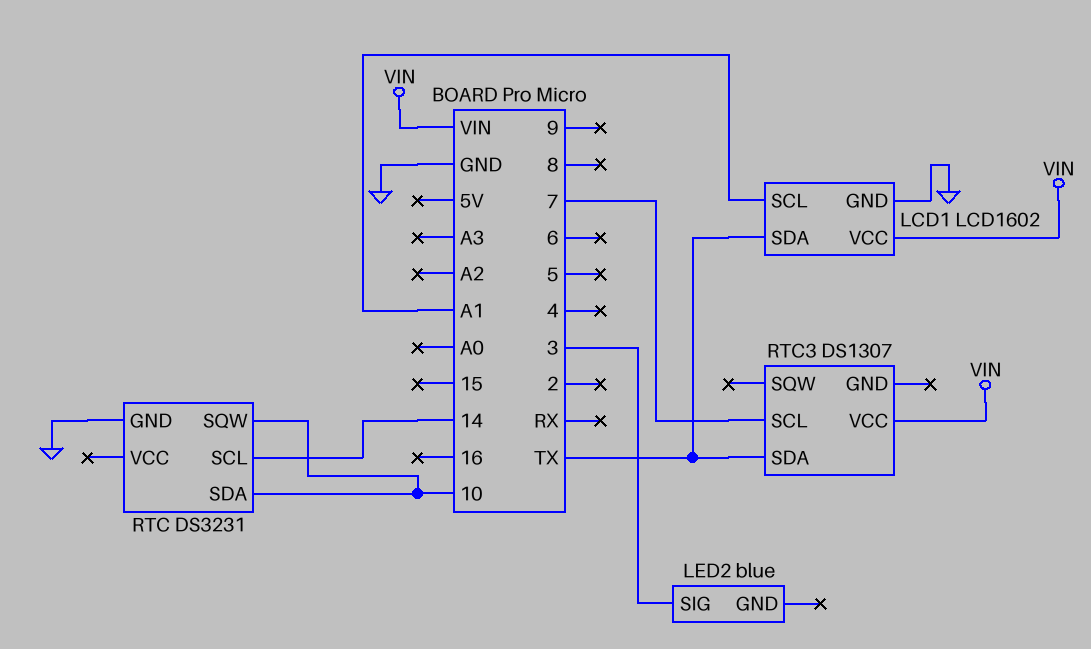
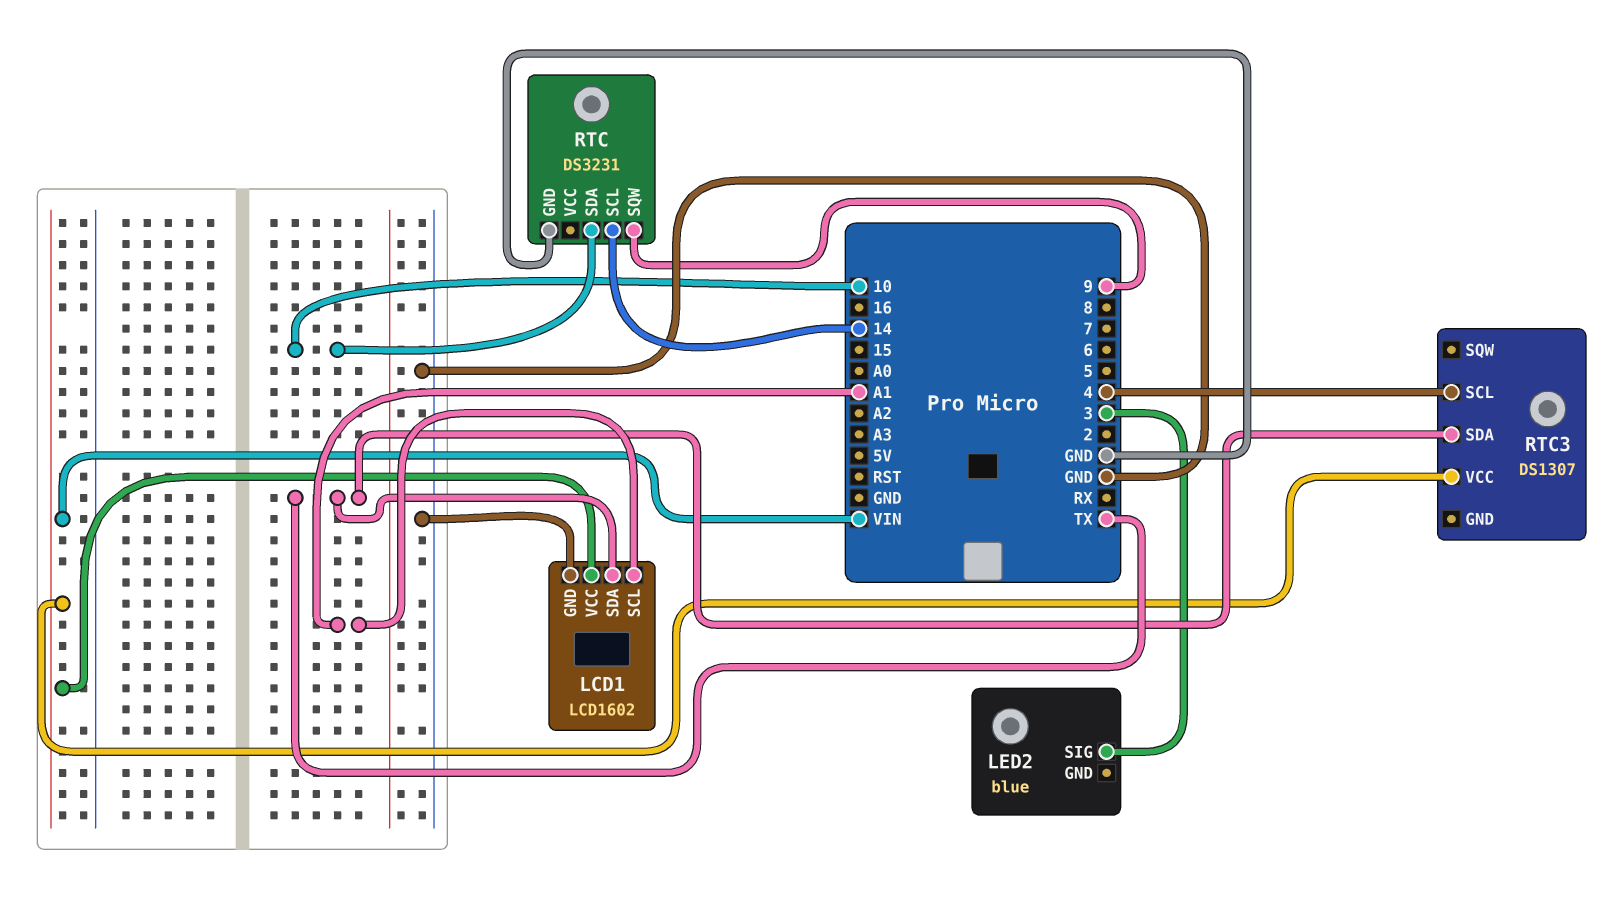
RTC pin SQW: 10 -> 9
RTC3 pin SCL: 7 -> 4

